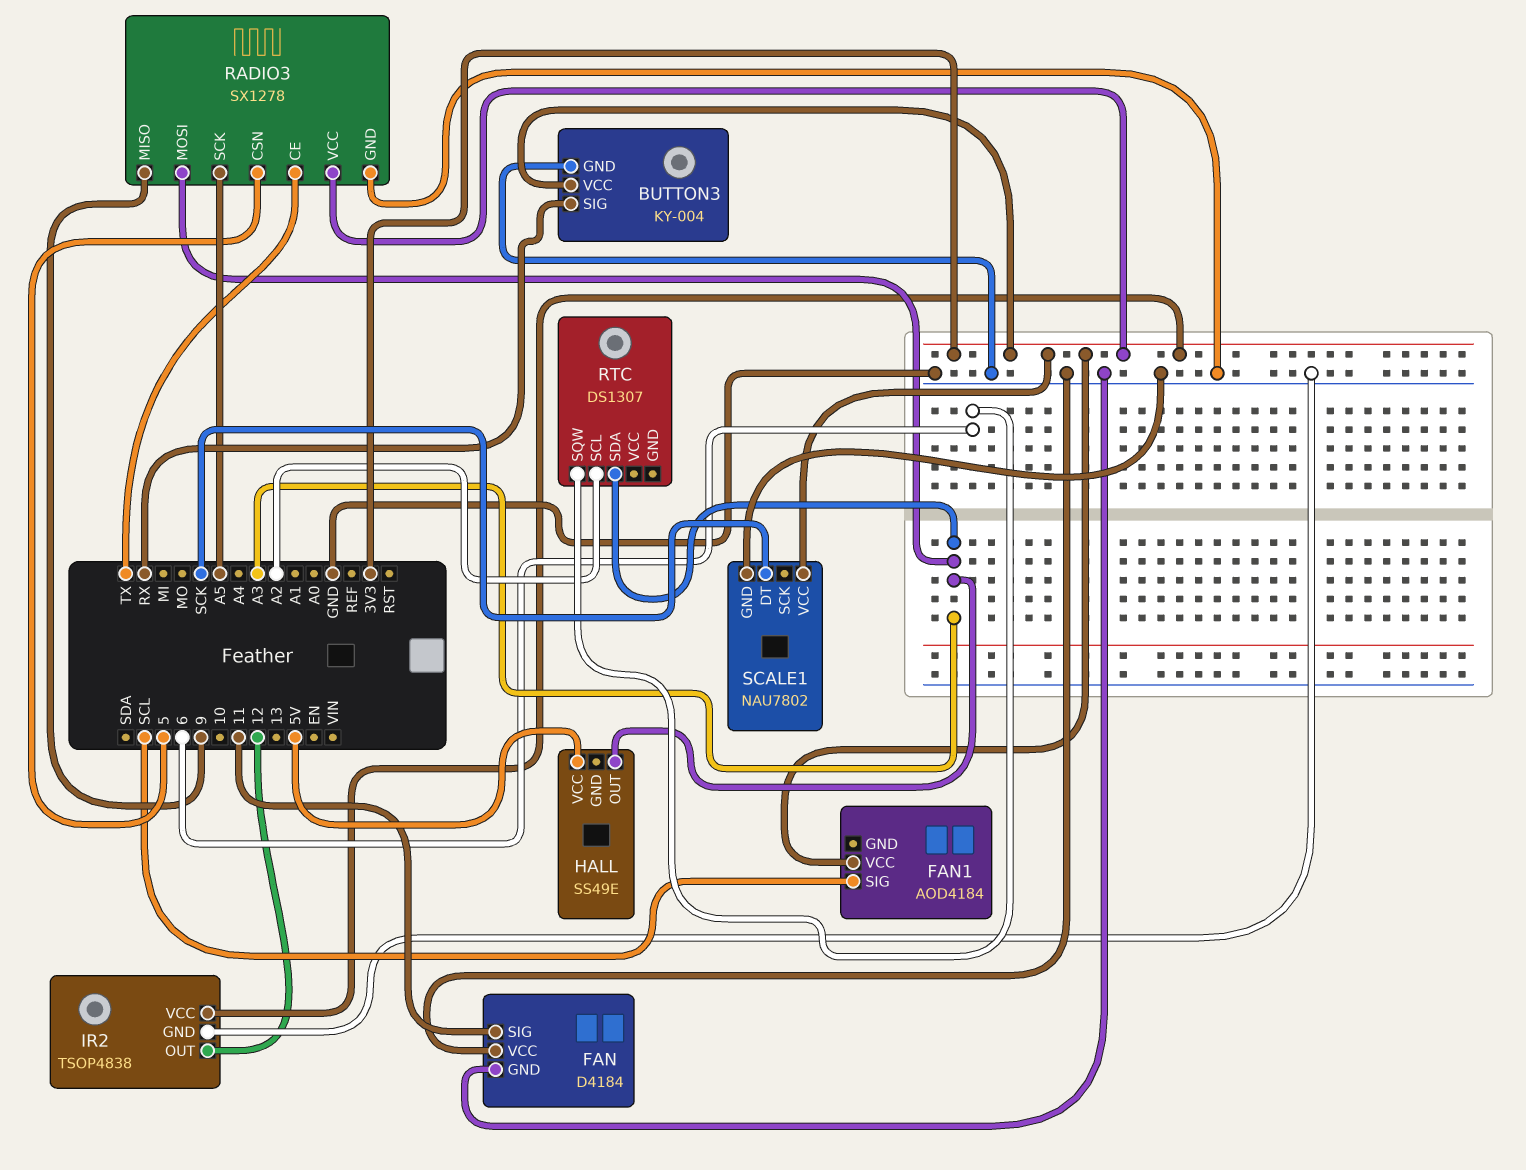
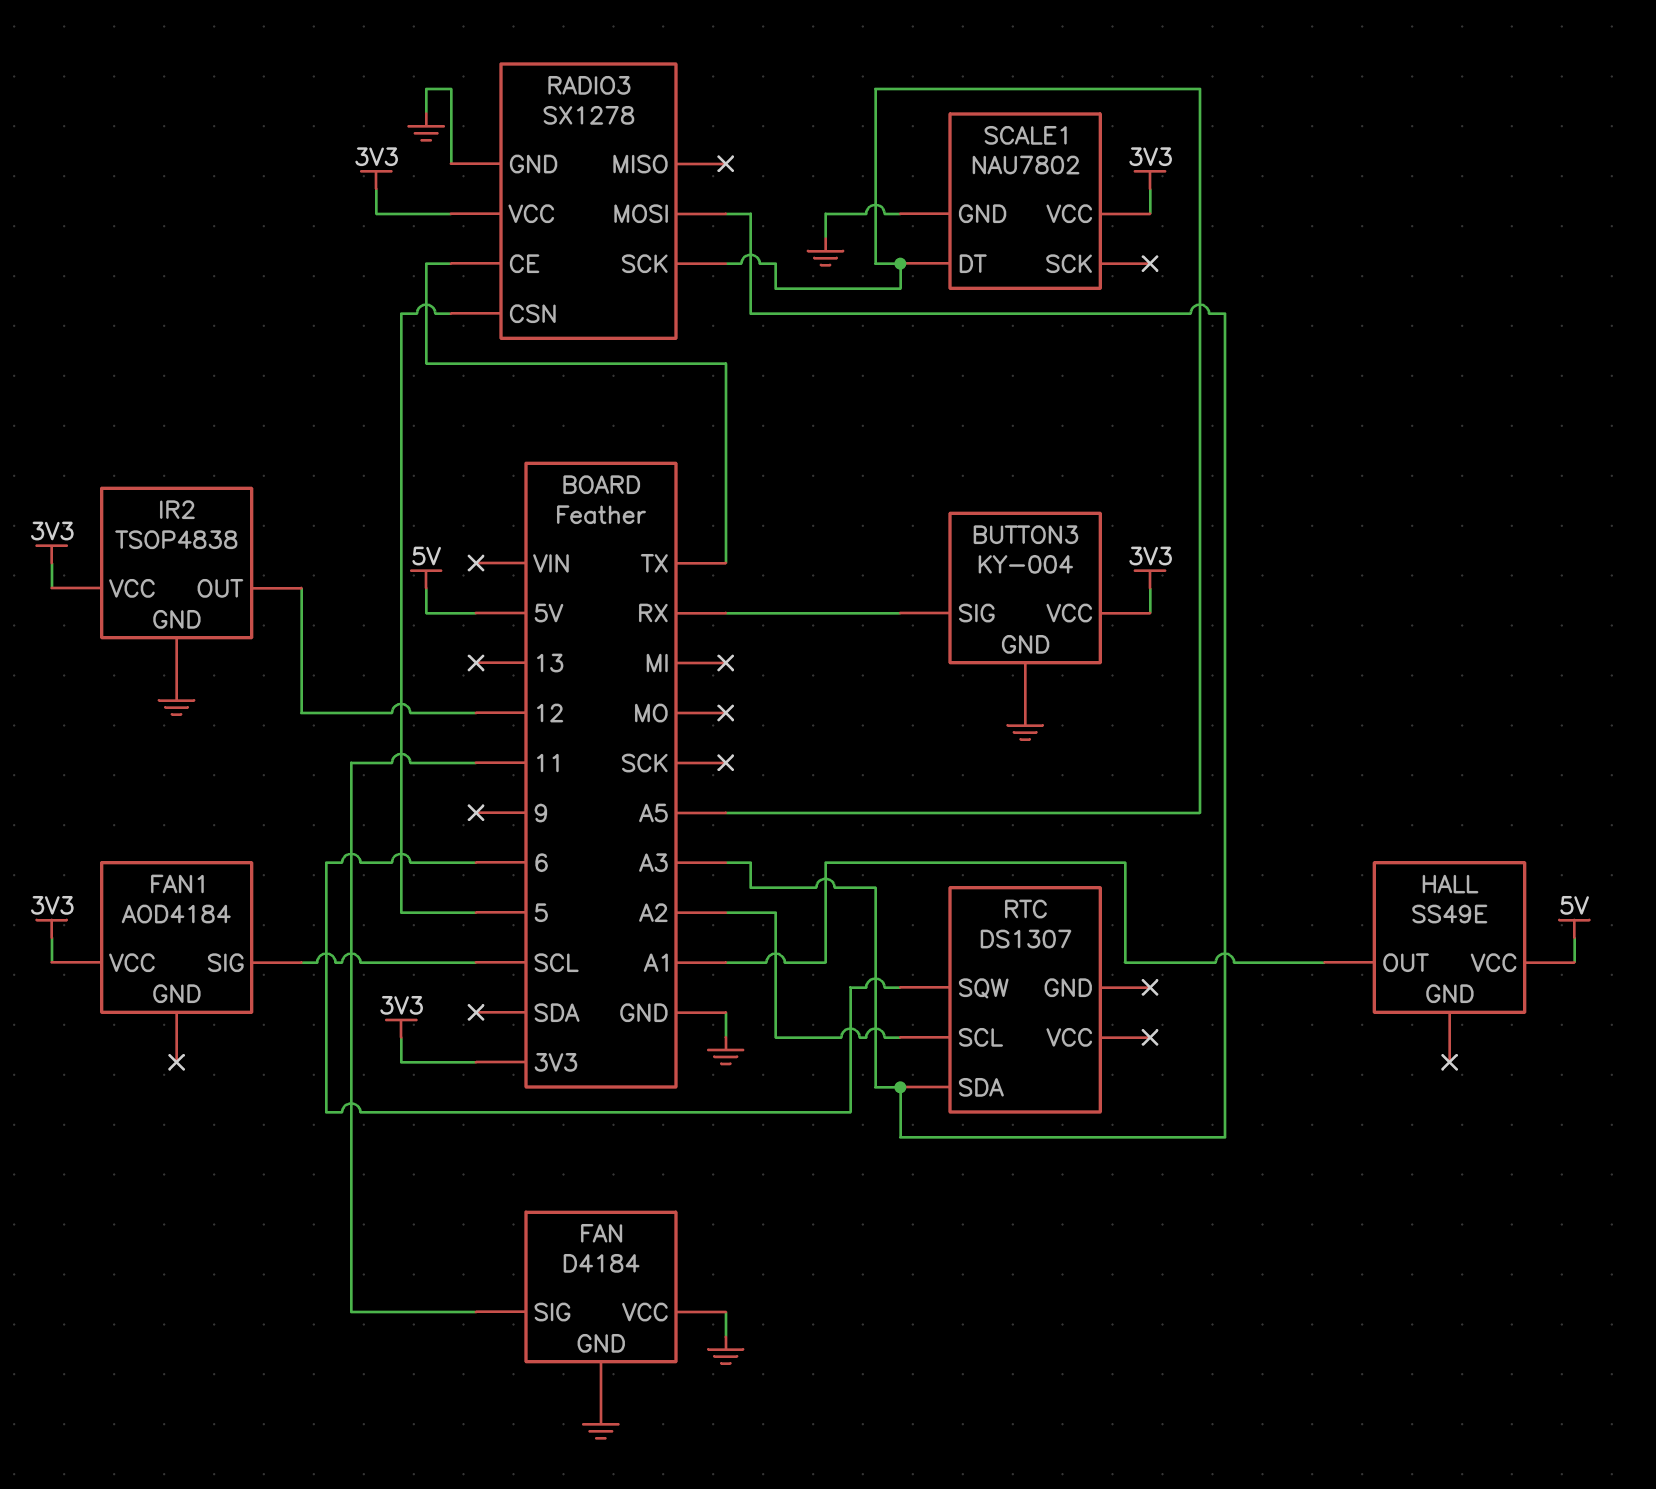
HALL pin OUT: A3 -> A1
RADIO3 pin MISO: 9 -> none
SCALE1 pin DT: SCK -> A5

